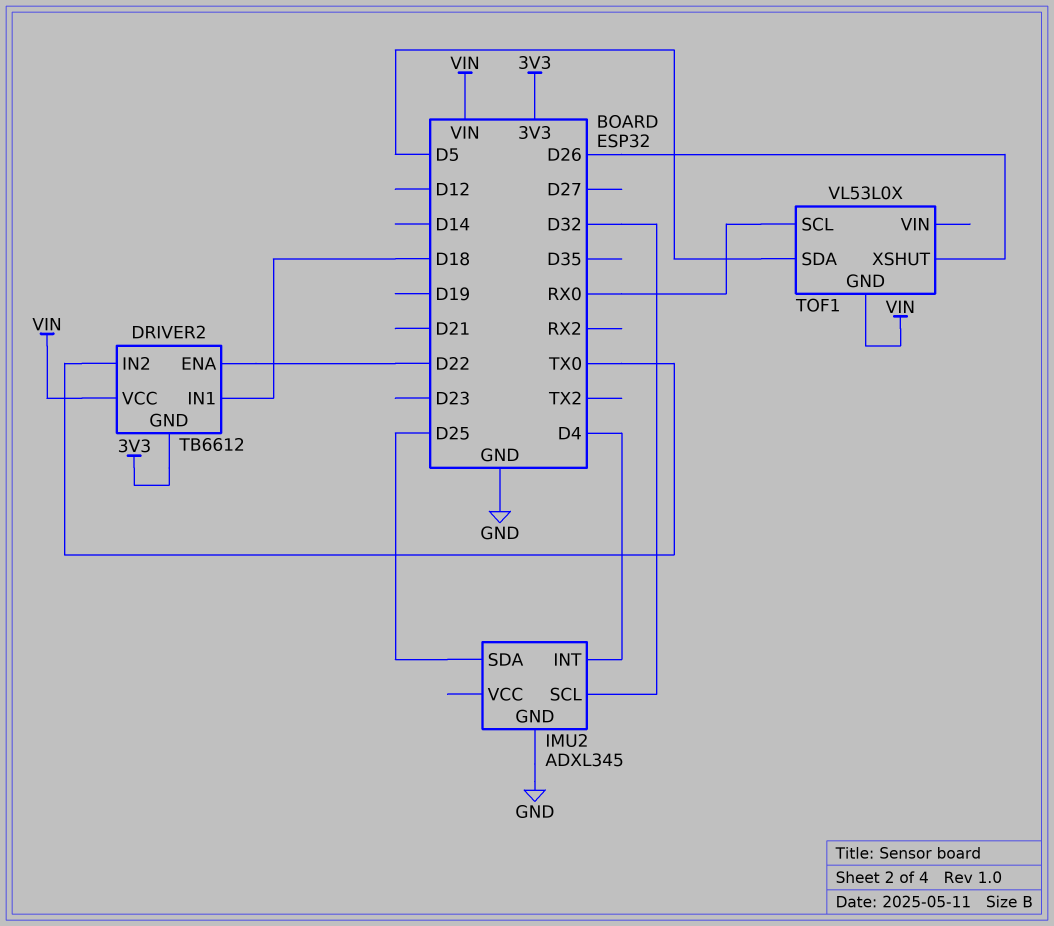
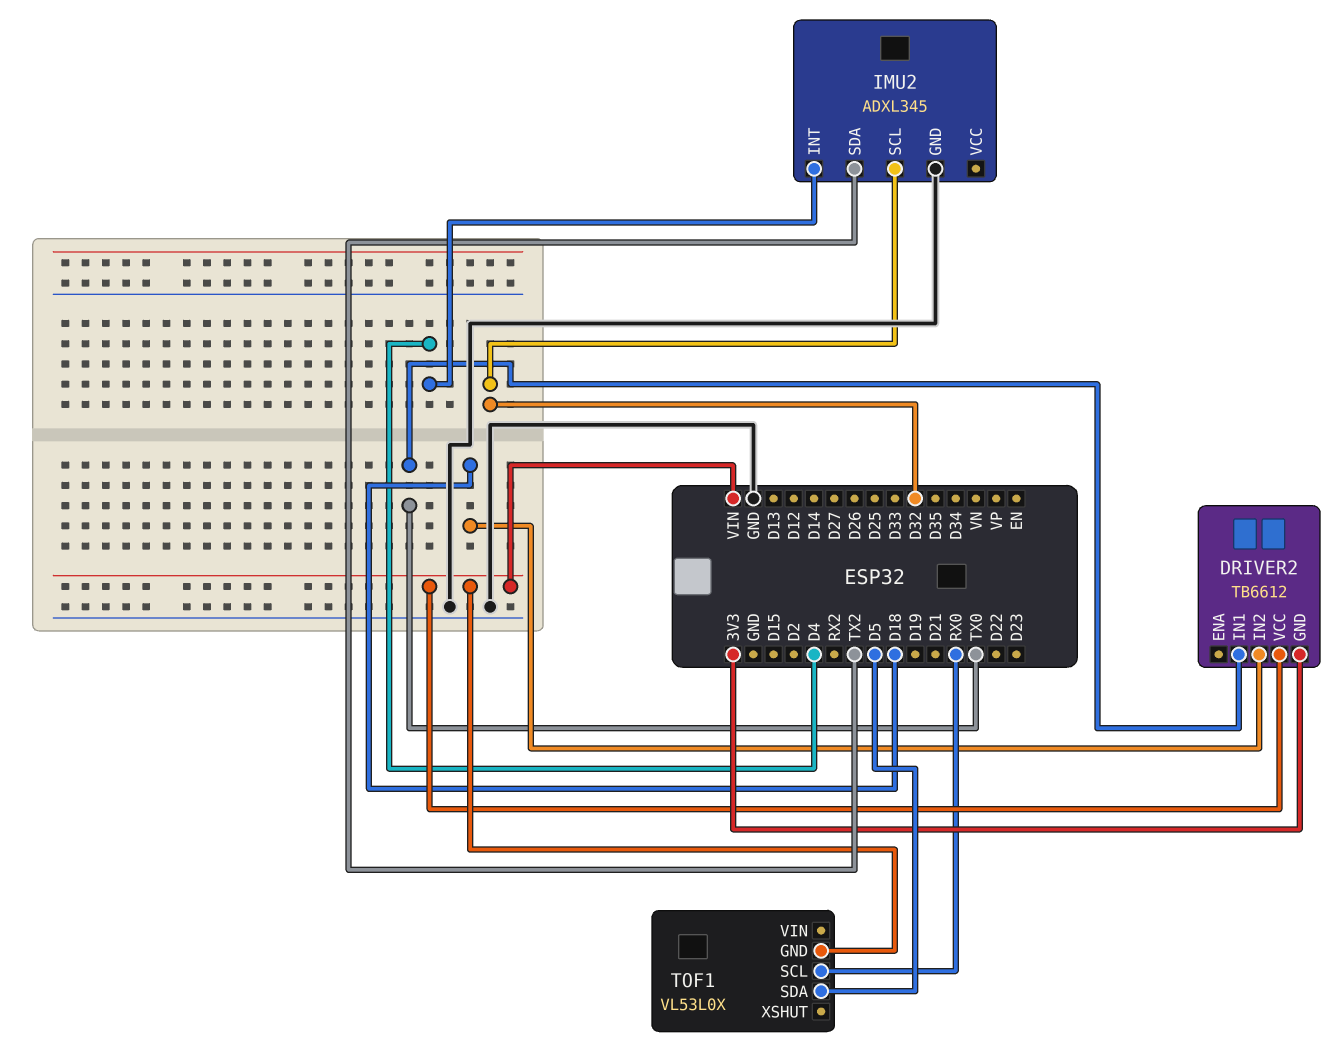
DRIVER2 pin ENA: D22 -> none
DRIVER2 pin IN1: D18 -> TX0
DRIVER2 pin IN2: TX0 -> D18
IMU2 pin SDA: D25 -> TX2
TOF1 pin XSHUT: D26 -> none

